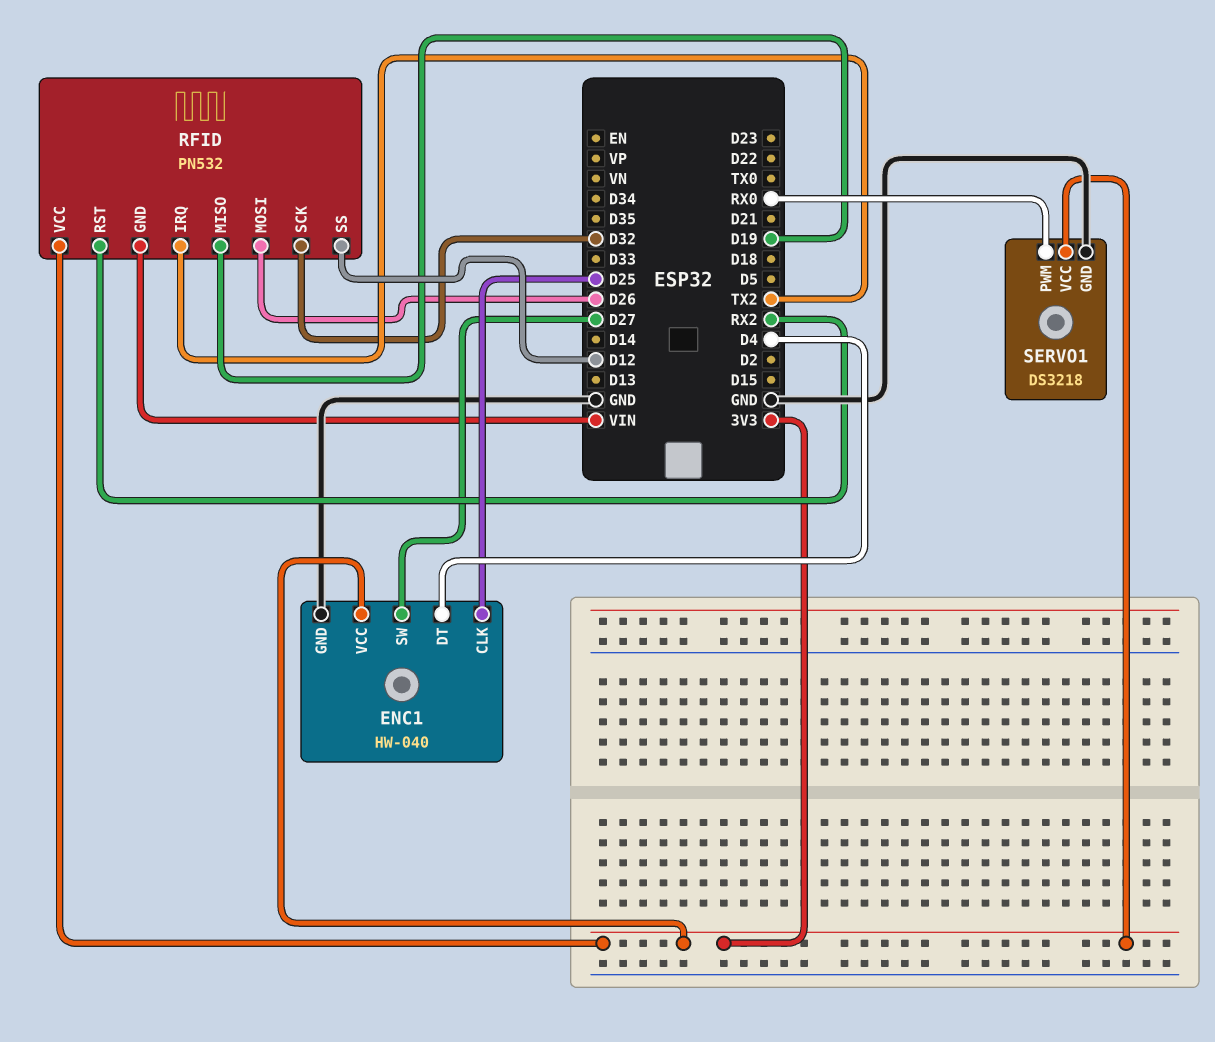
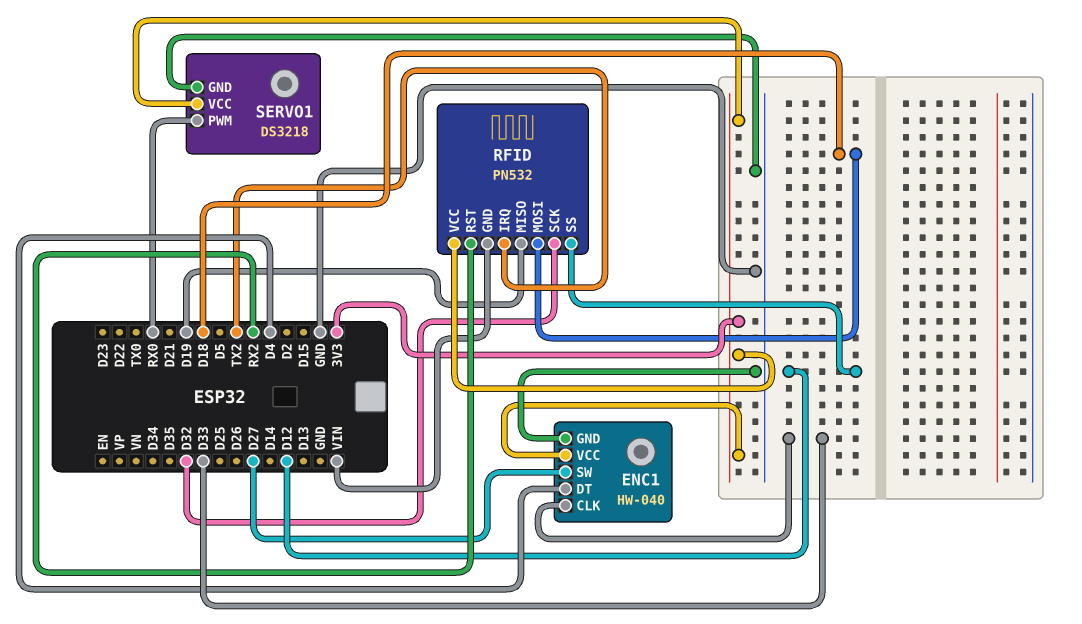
ENC1 pin CLK: D25 -> D33
RFID pin MOSI: D26 -> D18

